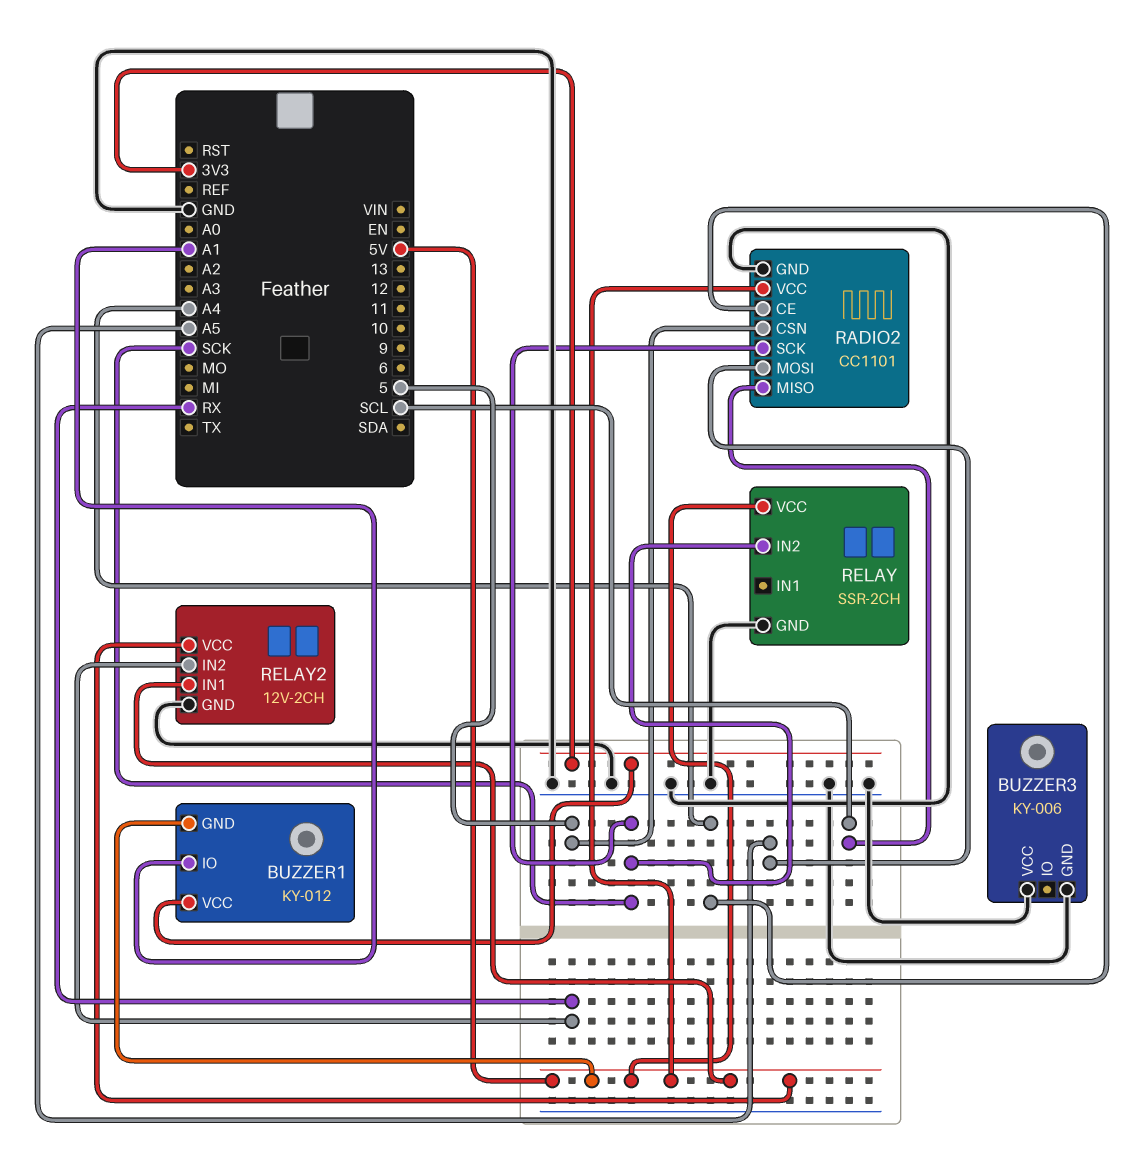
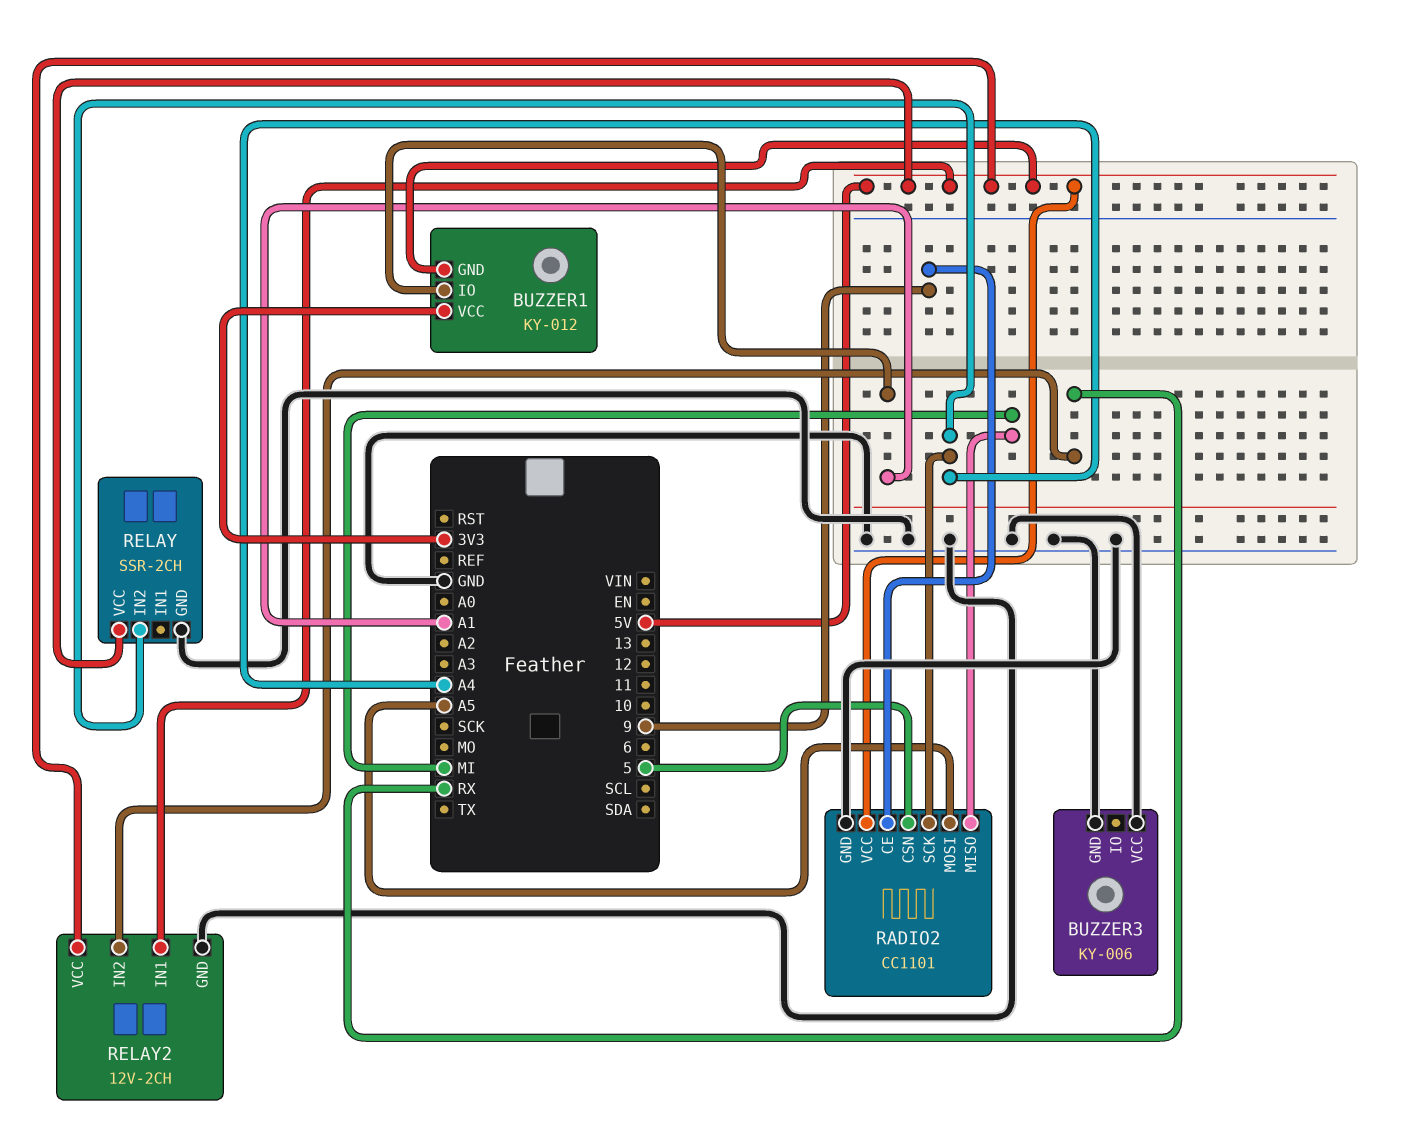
RADIO2 pin CE: A4 -> 9
RADIO2 pin MISO: SCL -> MI
RADIO2 pin SCK: SCK -> A4
RELAY pin IN2: SCK -> A4

